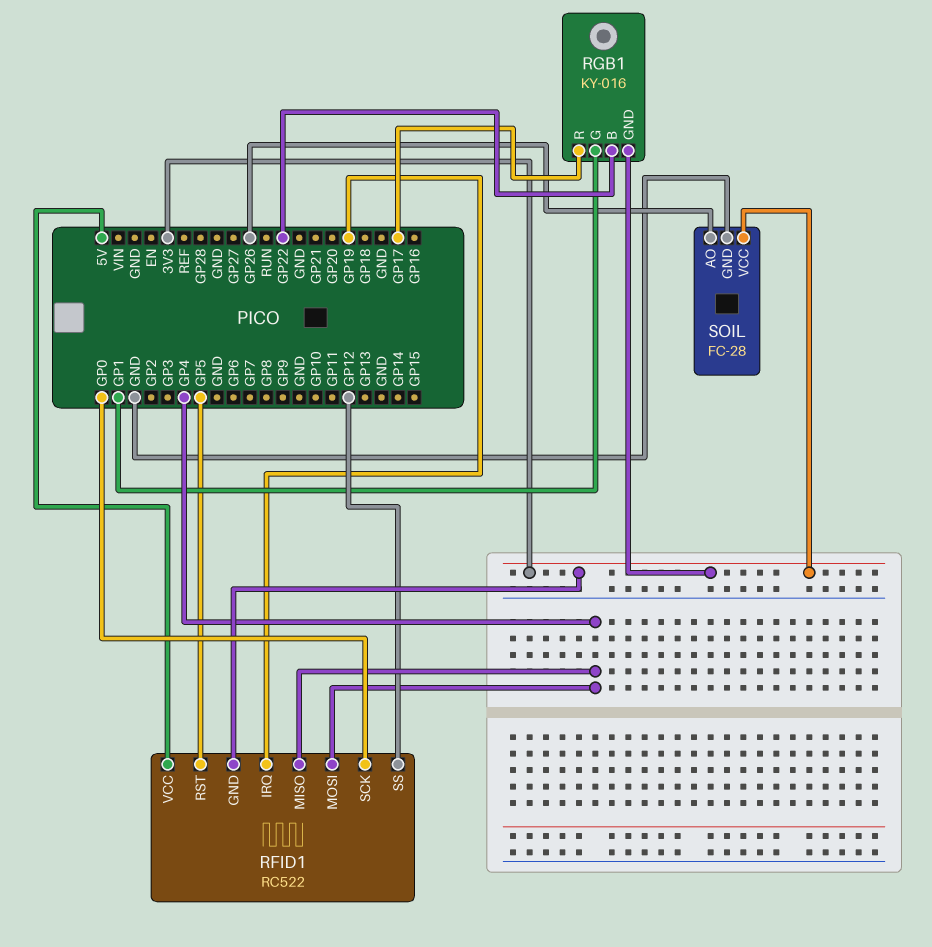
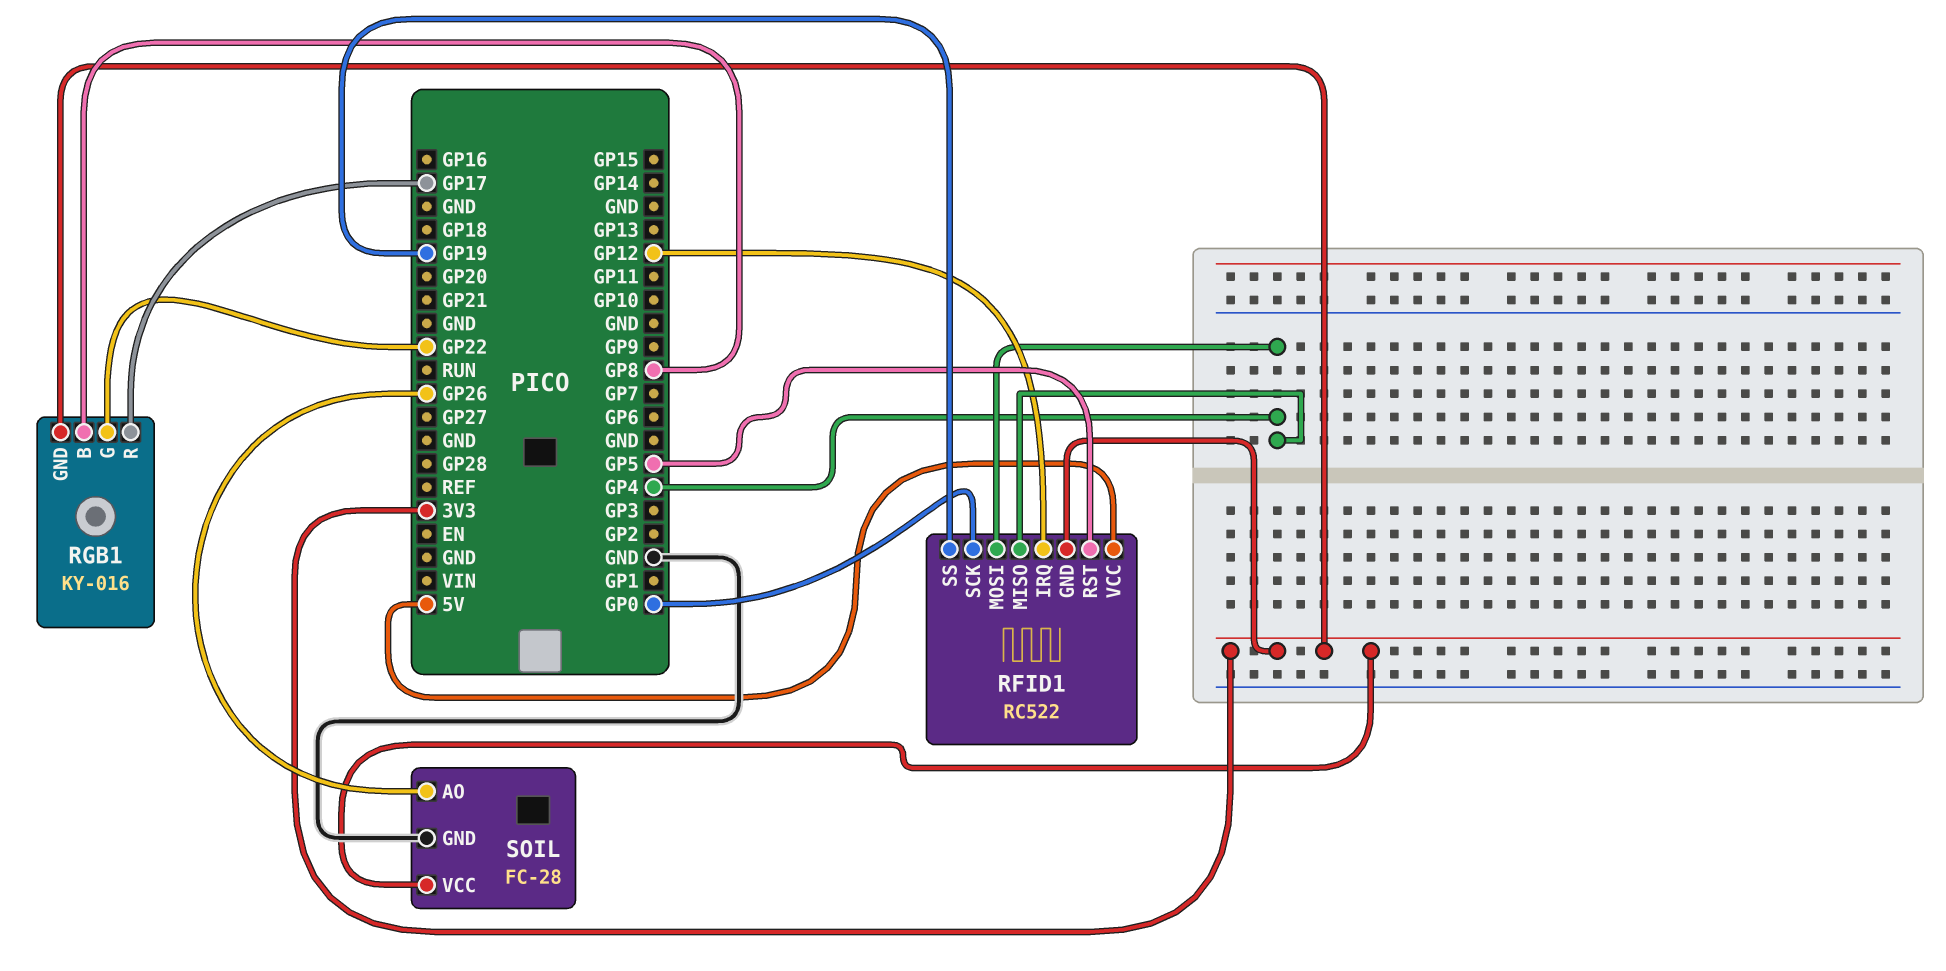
RFID1 pin IRQ: GP19 -> GP12
RFID1 pin SS: GP12 -> GP19
RGB1 pin B: GP22 -> GP8
RGB1 pin G: GP1 -> GP22

